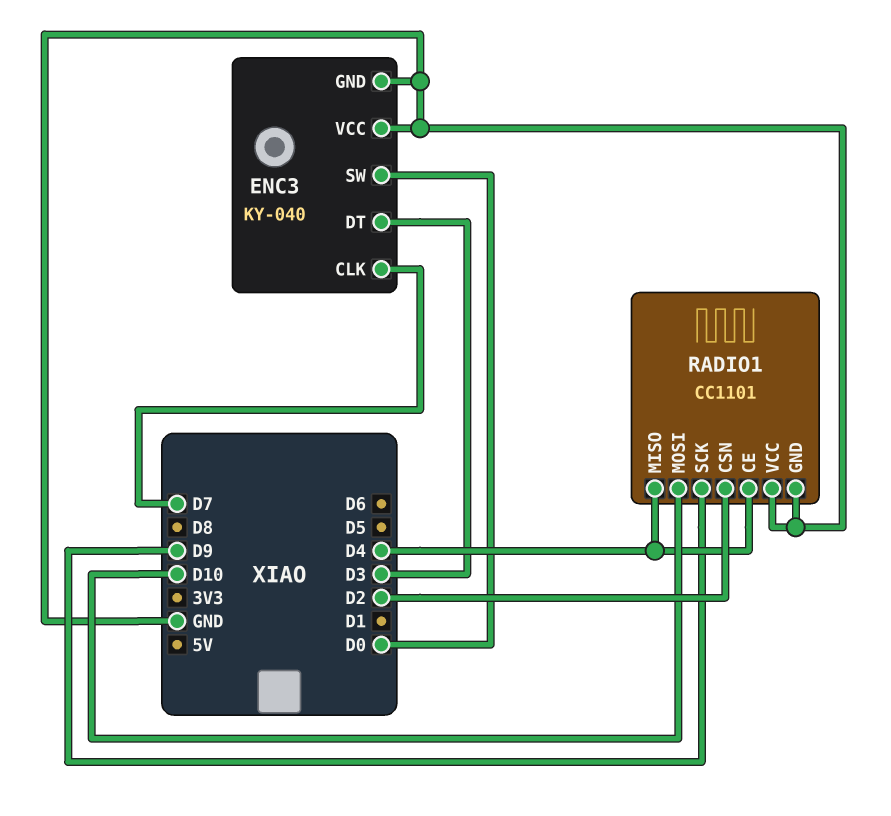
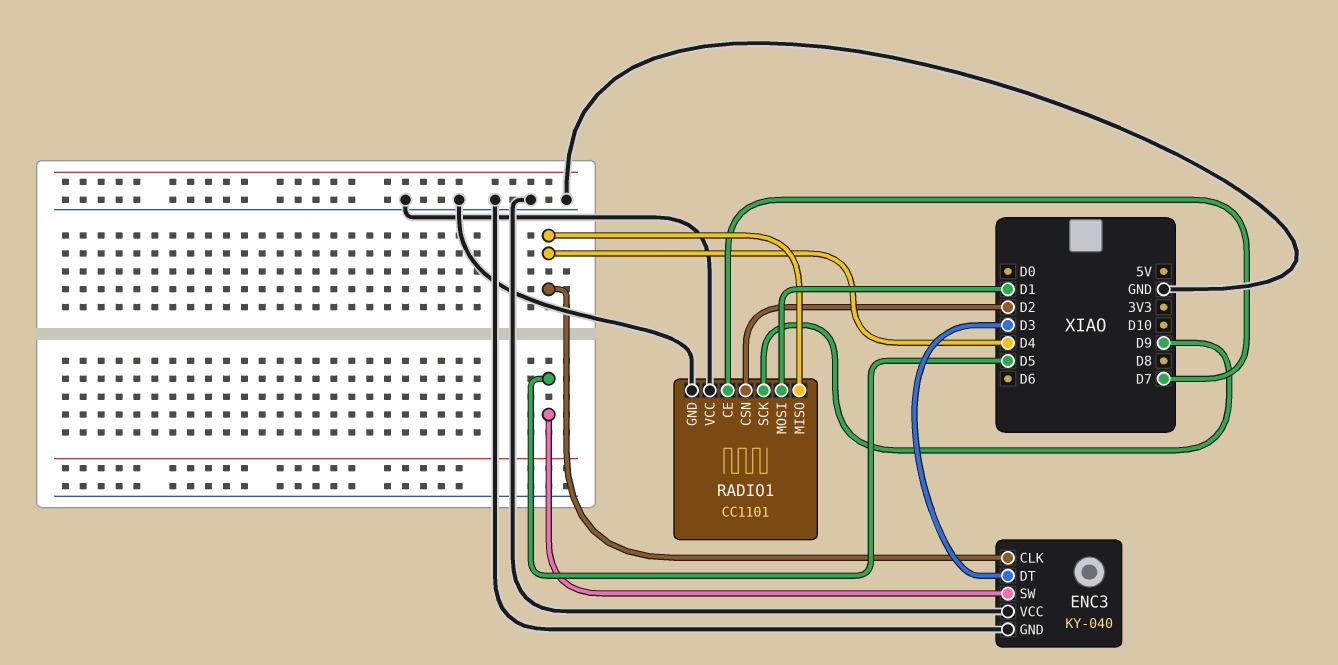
ENC3 pin CLK: D7 -> D4
ENC3 pin SW: D0 -> D5
RADIO1 pin CE: D4 -> D7
RADIO1 pin MOSI: D10 -> D1

